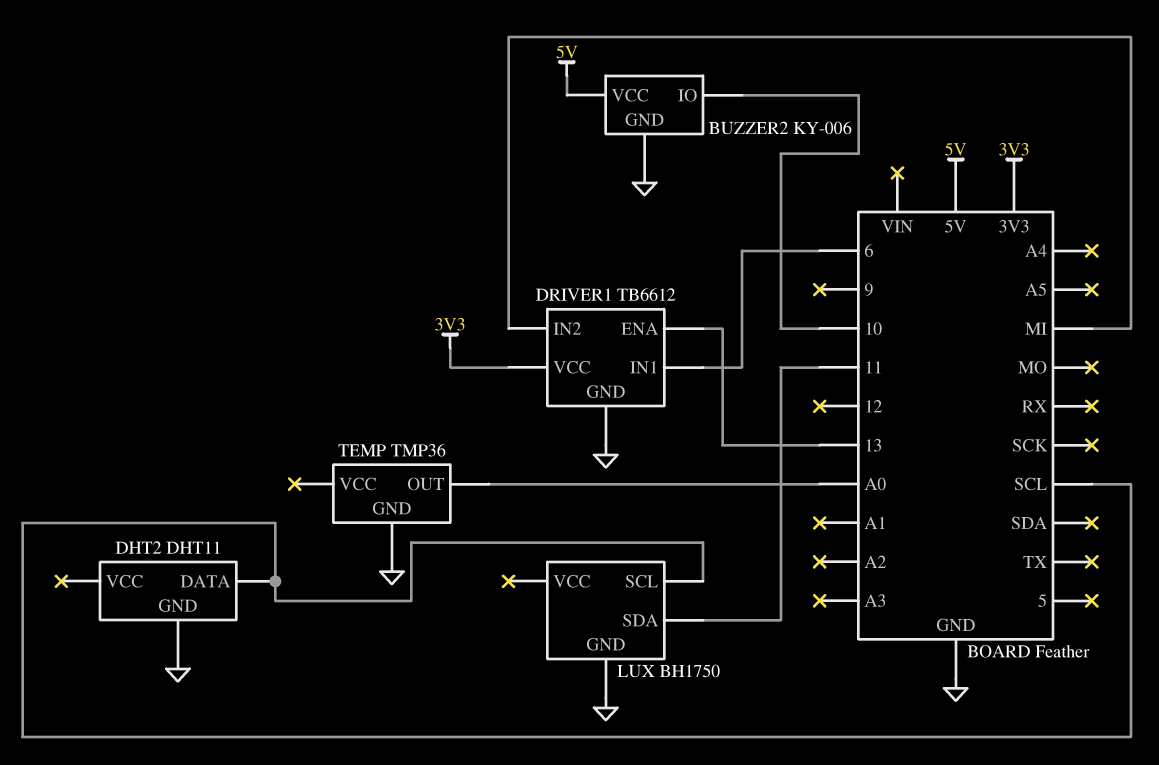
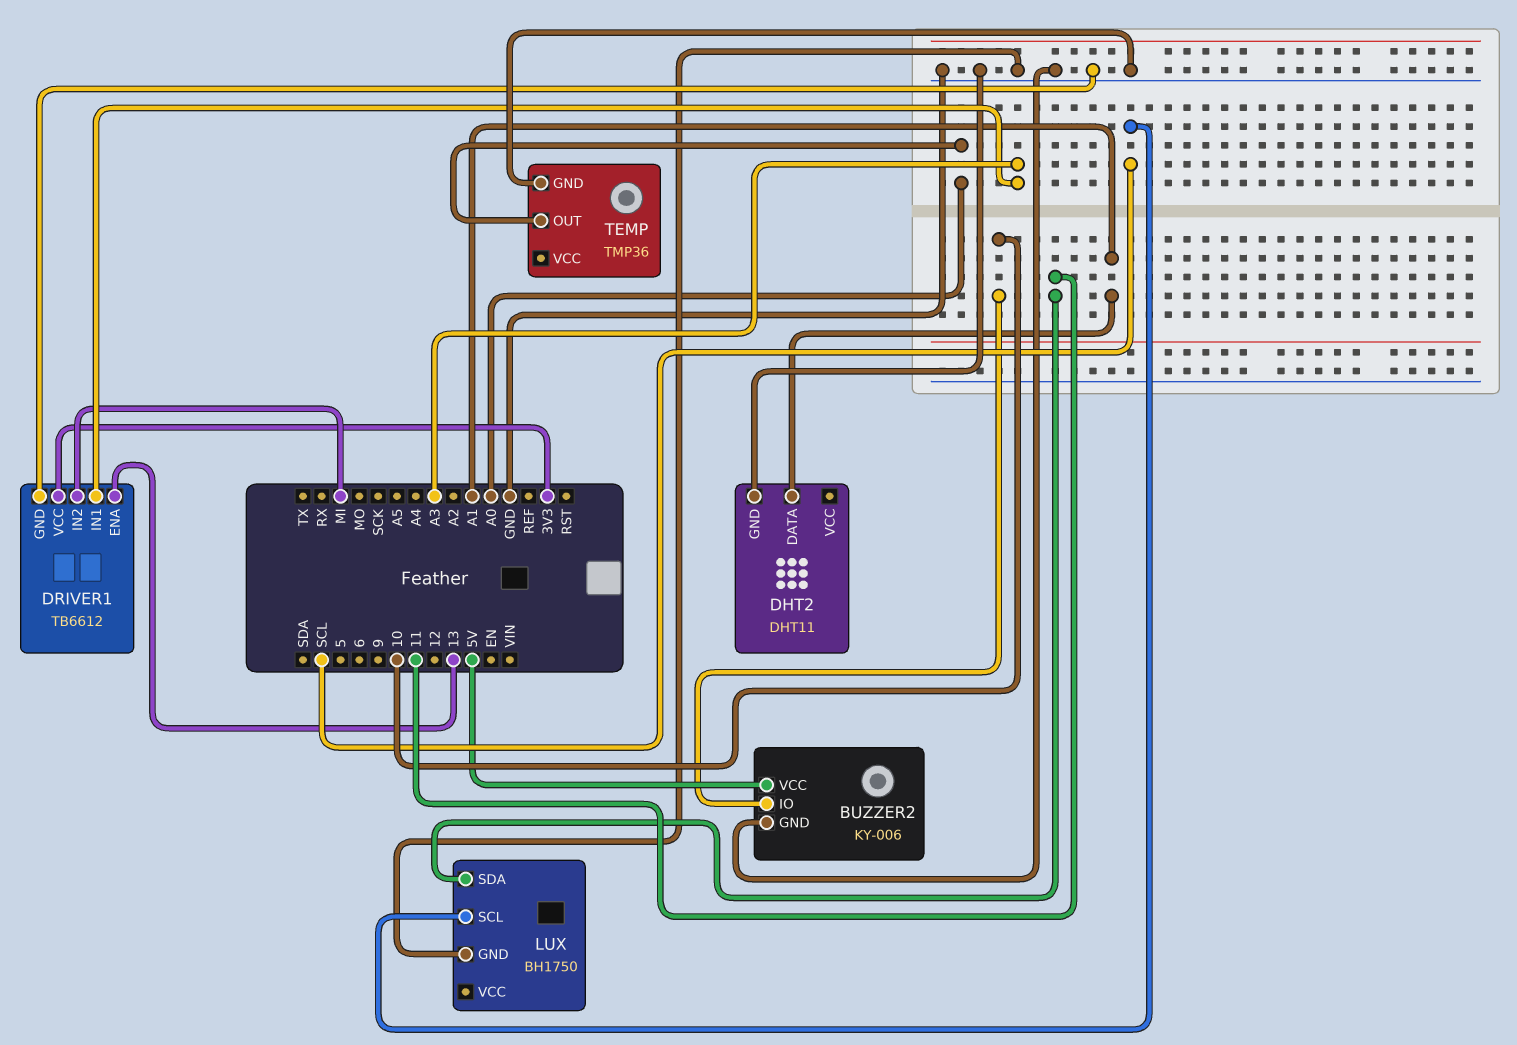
DHT2 pin DATA: SCL -> A1
DRIVER1 pin IN1: 6 -> A3

